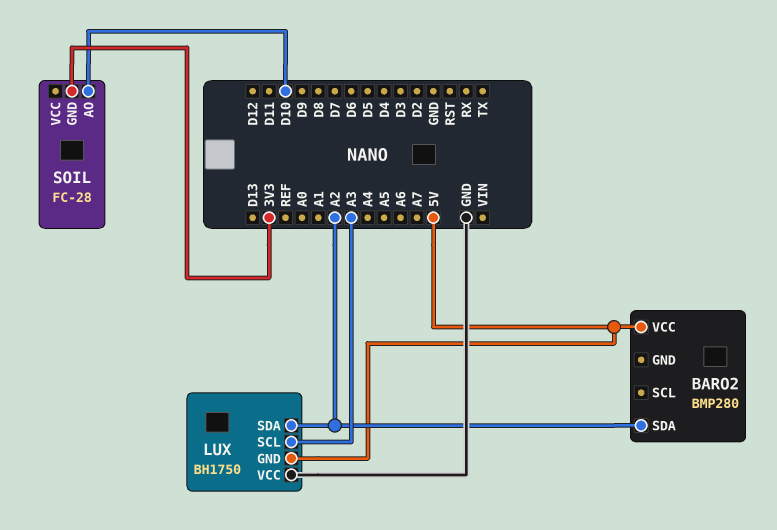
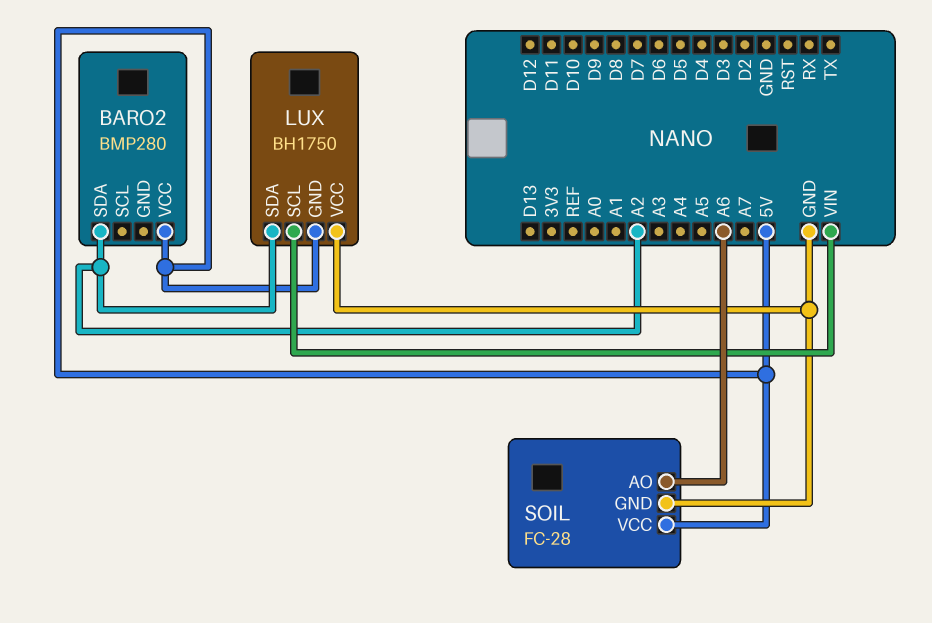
LUX pin SCL: A3 -> VIN
SOIL pin AO: D10 -> A6
SOIL pin GND: 3V3 -> GND
SOIL pin VCC: none -> 5V

